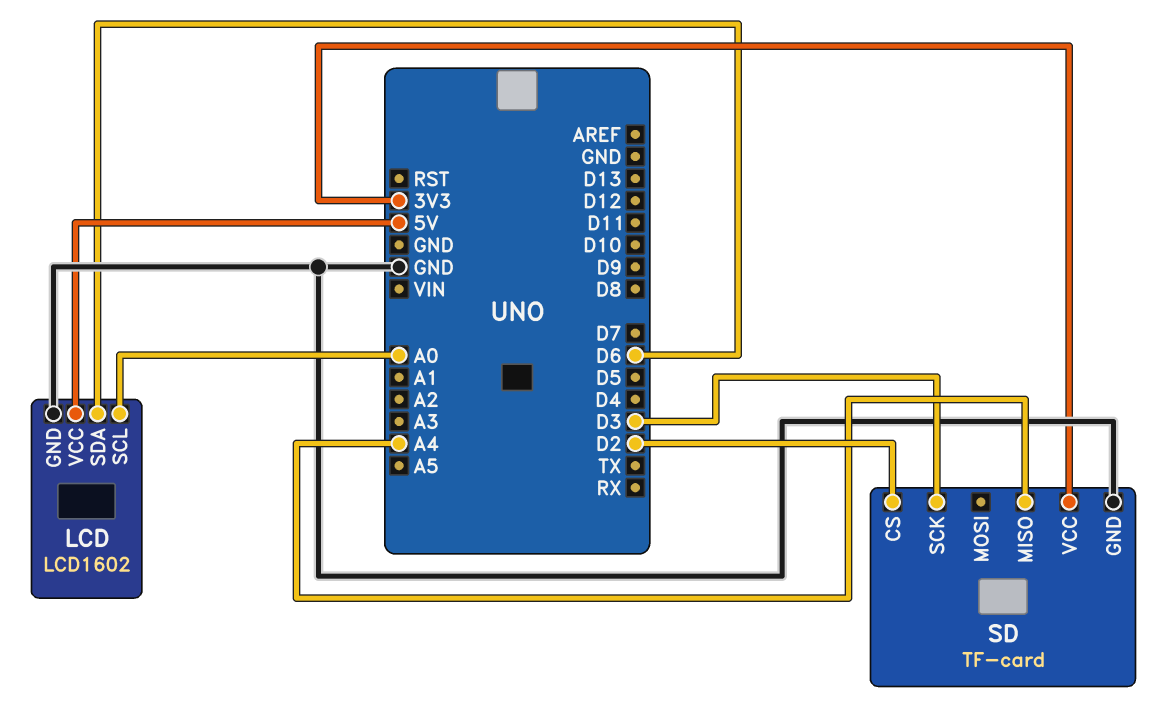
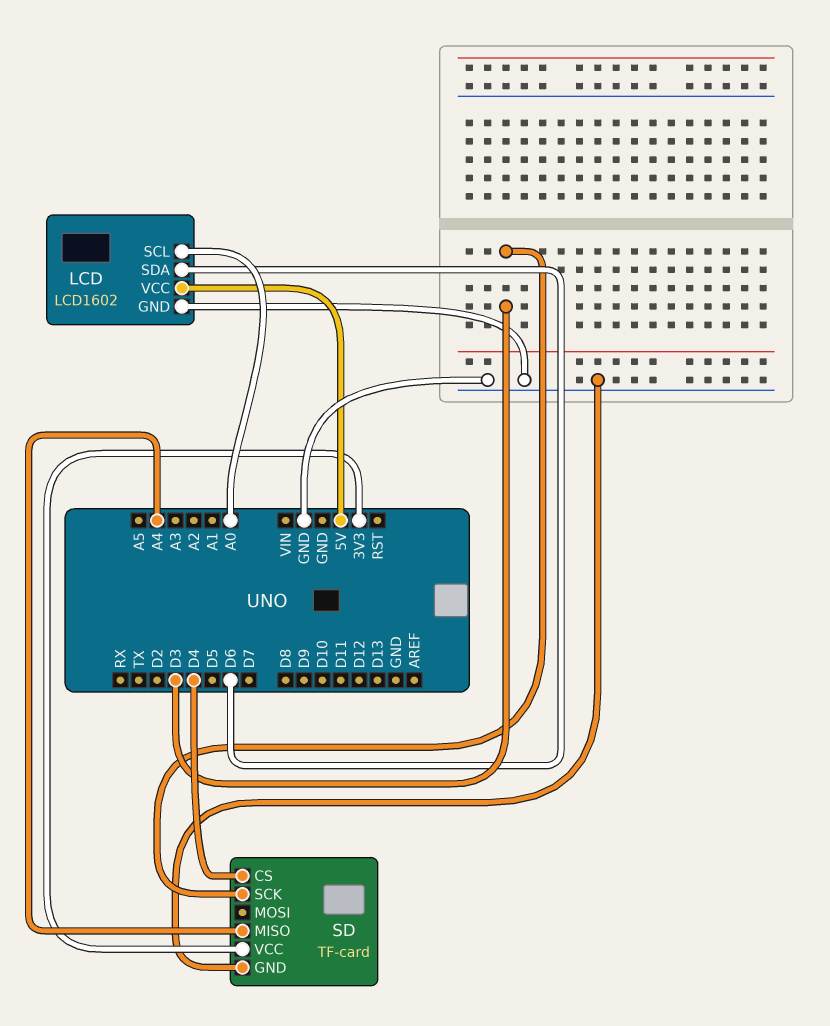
SD pin CS: D2 -> D4

